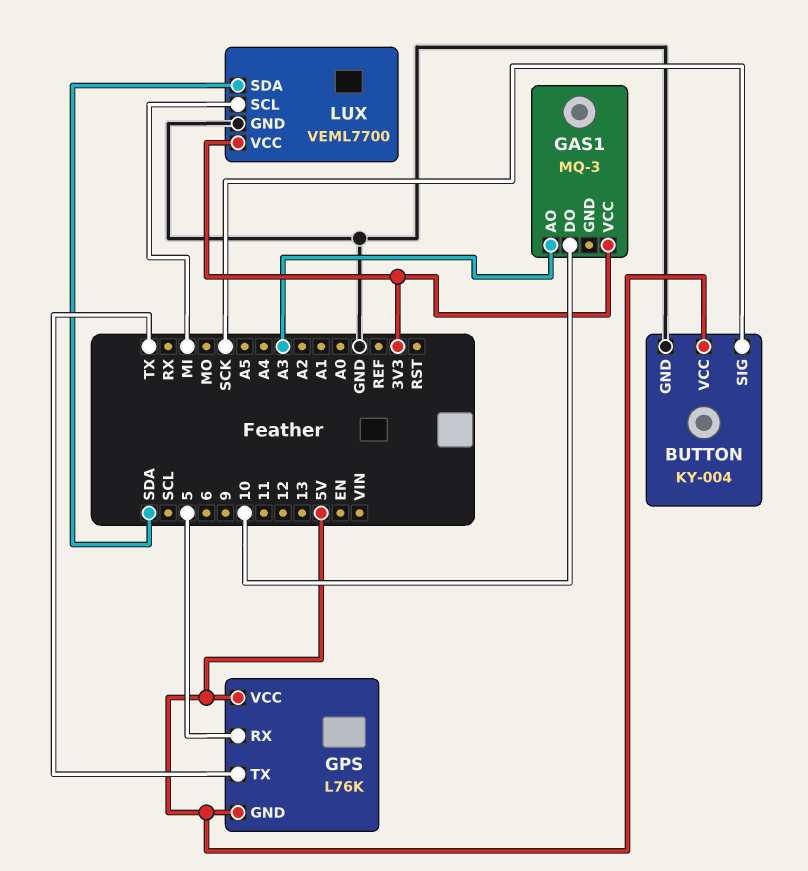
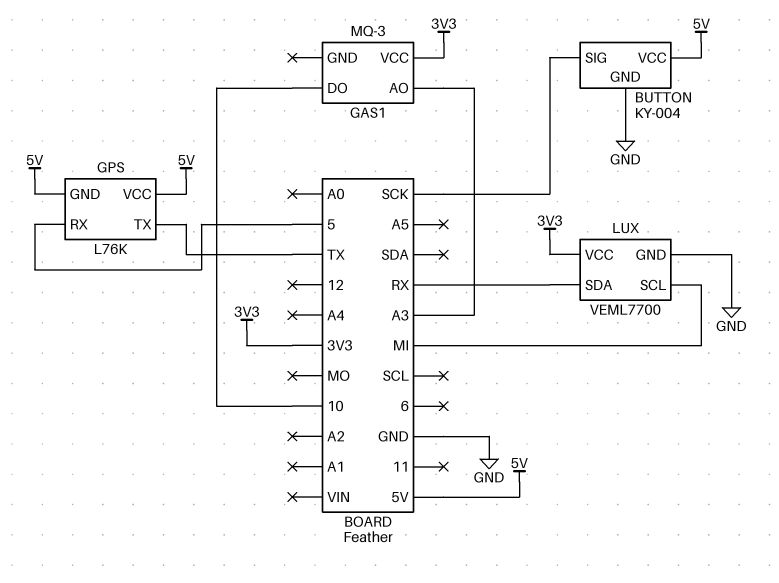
LUX pin SDA: SDA -> RX

